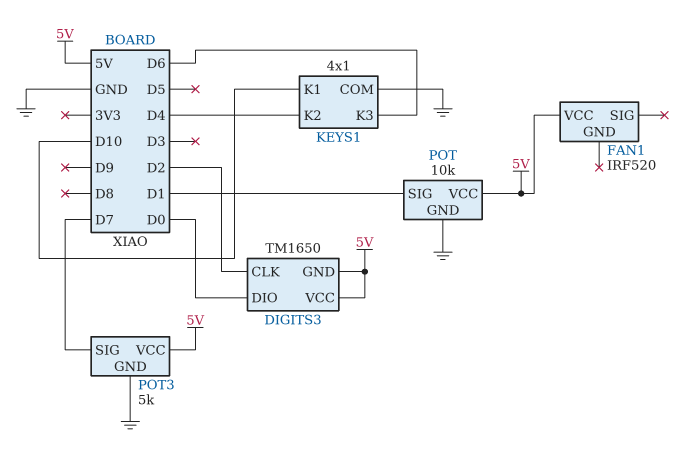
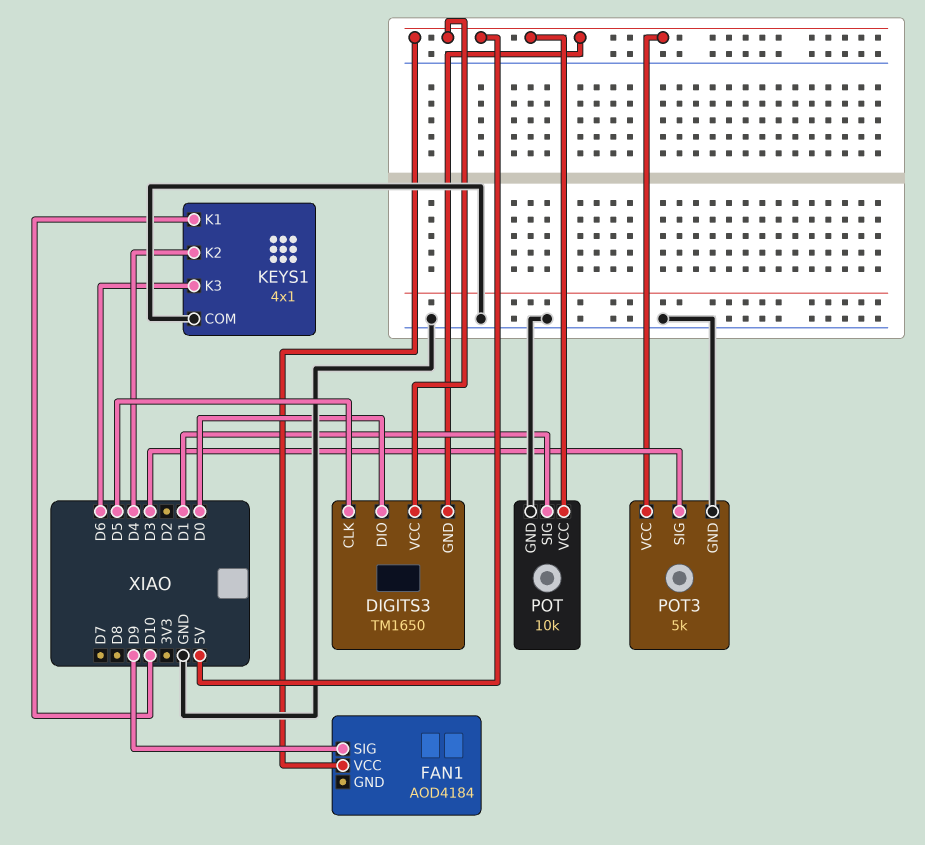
DIGITS3 pin CLK: D2 -> D5
FAN1: IRF520 -> AOD4184
FAN1 pin SIG: none -> D9
POT3 pin SIG: D7 -> D3

